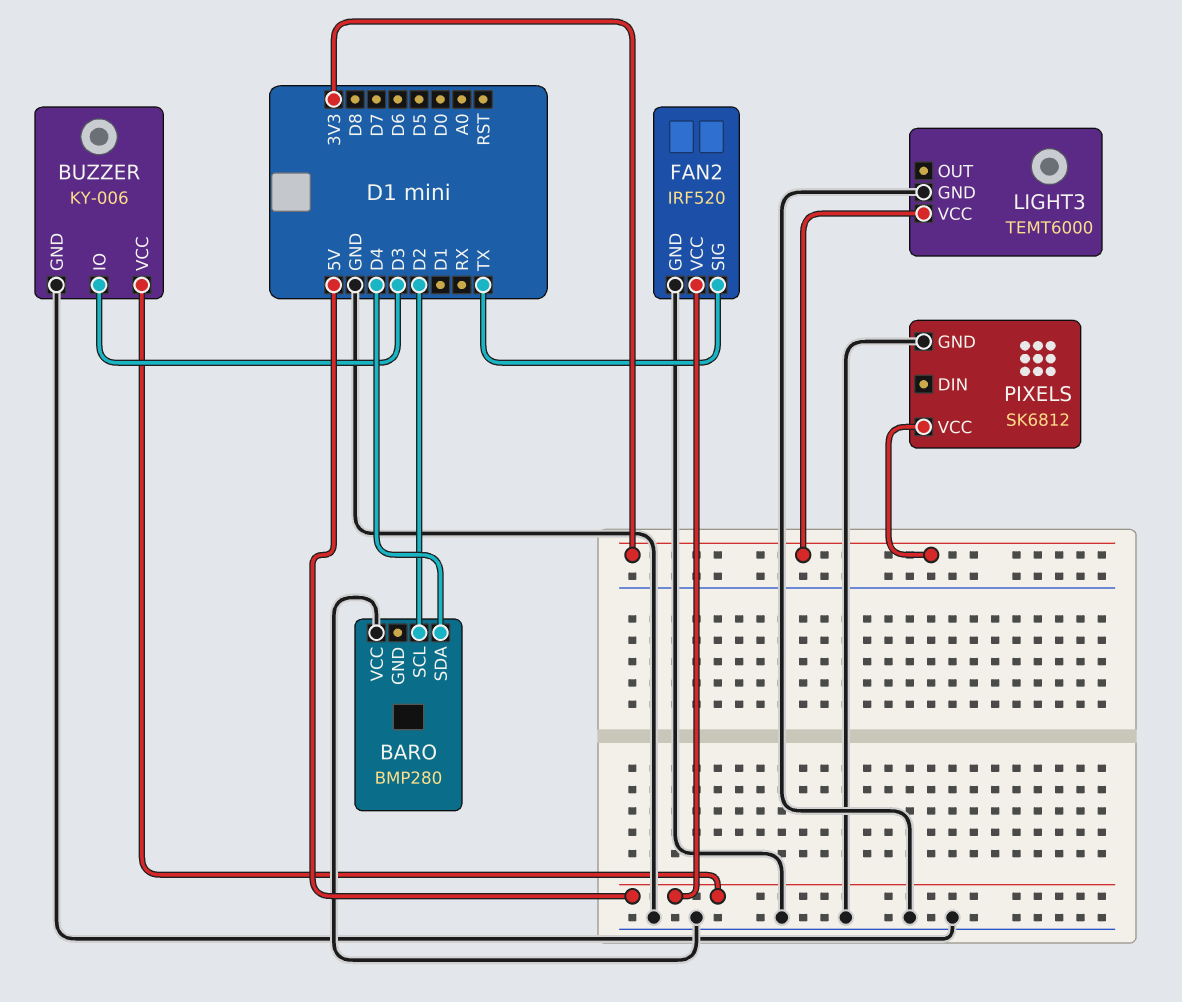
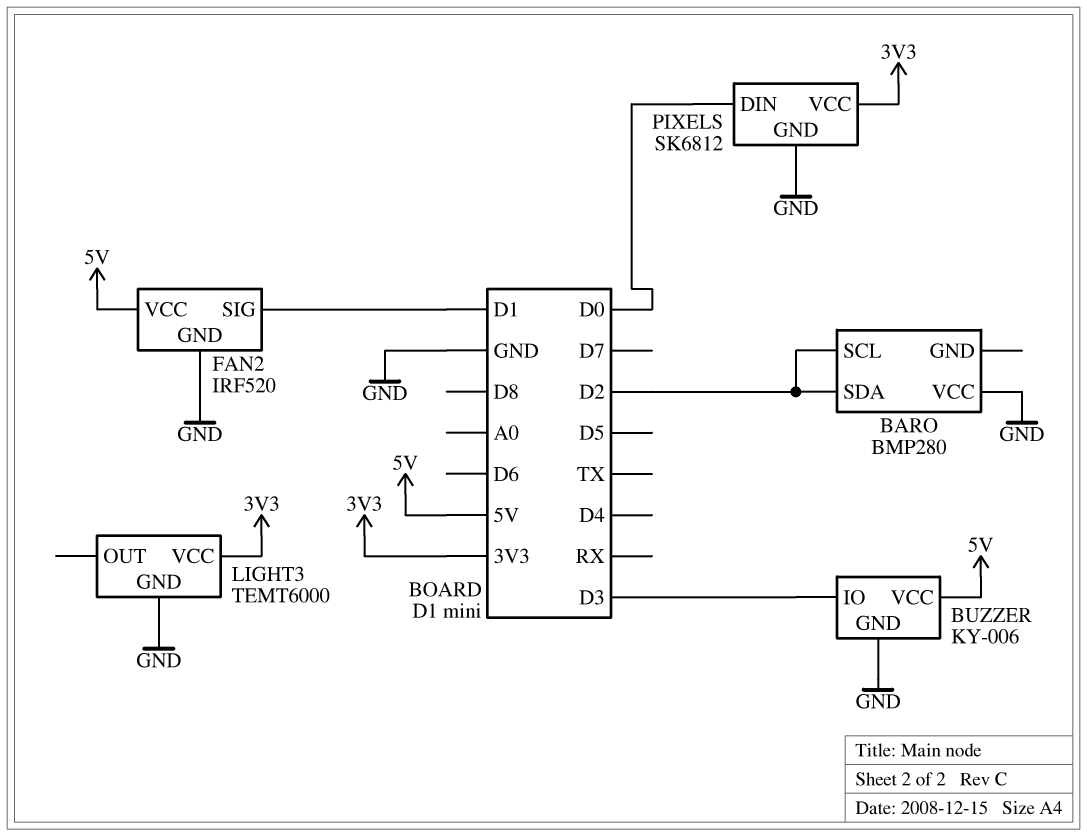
BARO pin SDA: D4 -> D2
FAN2 pin SIG: TX -> D1
PIXELS pin DIN: none -> D0

